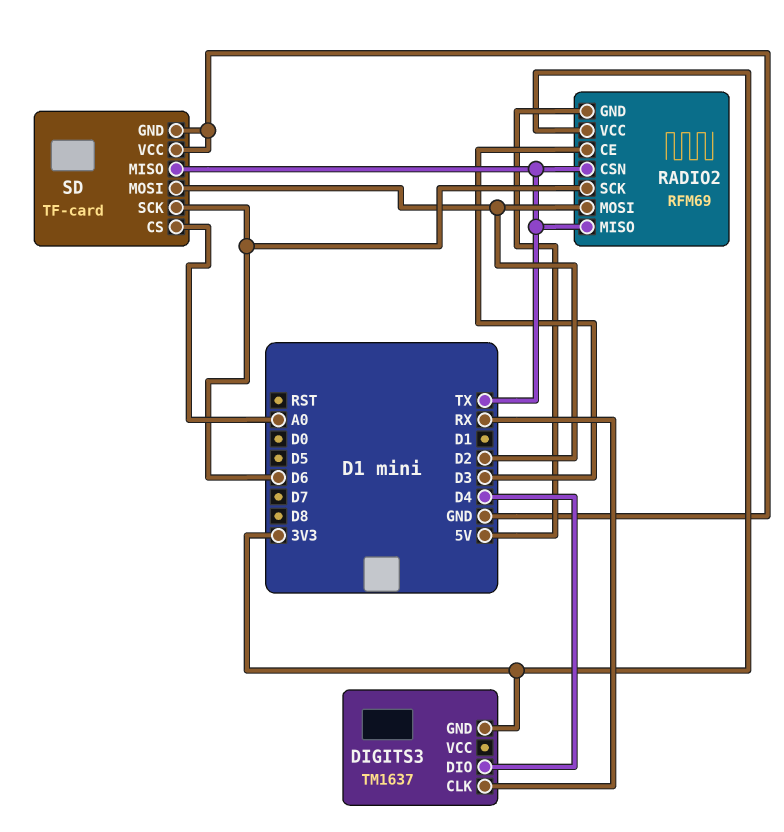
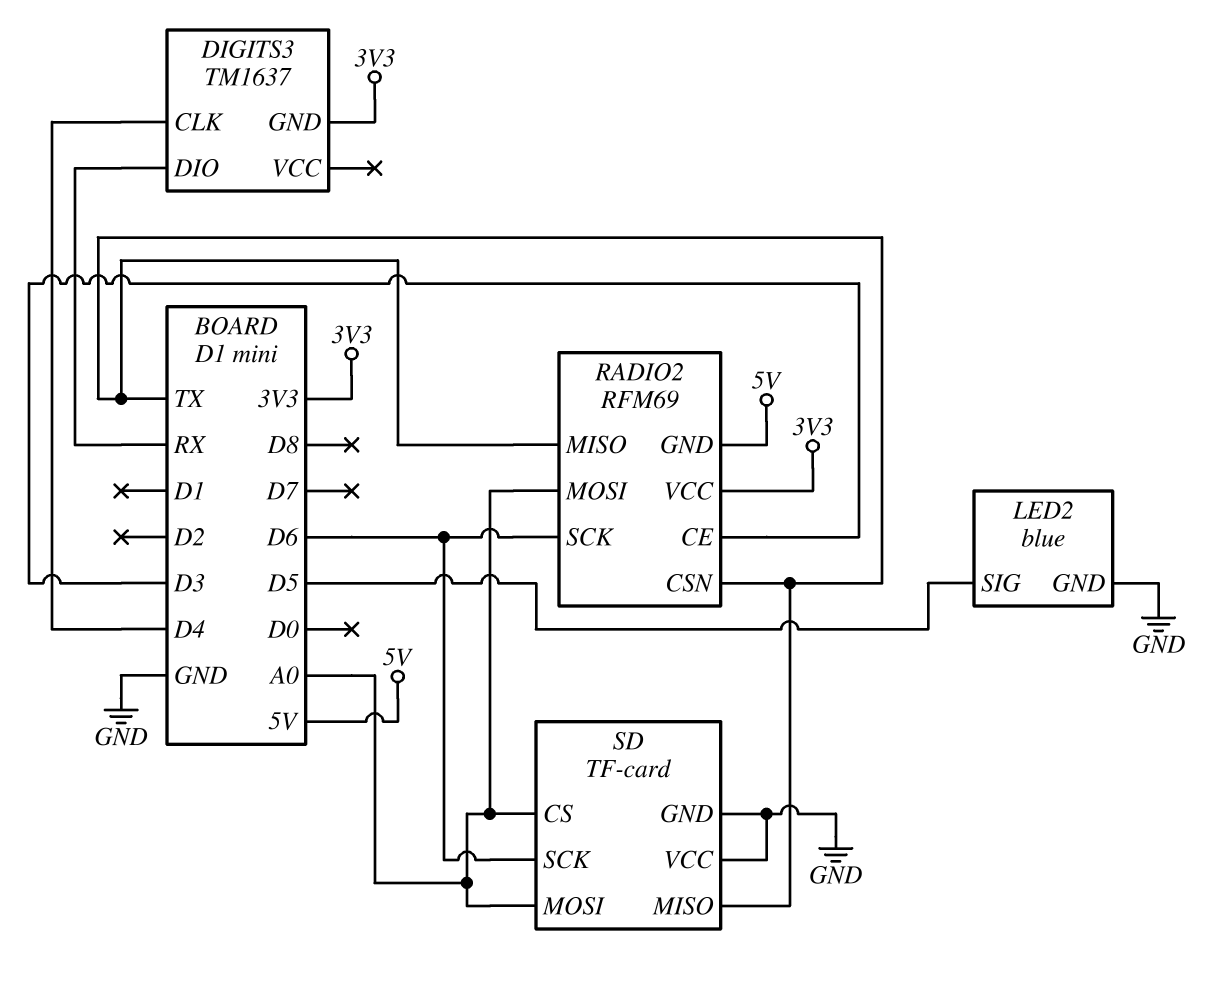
DIGITS3 pin CLK: RX -> D4
DIGITS3 pin DIO: D4 -> RX
LED2: none -> blue
LED2 pin GND: none -> GND
LED2 pin SIG: none -> D5
RADIO2 pin MOSI: D2 -> A0
SD pin MOSI: D2 -> A0

